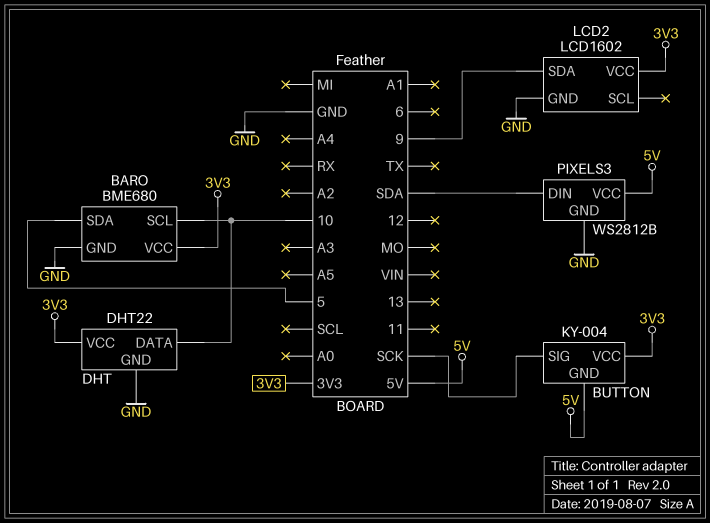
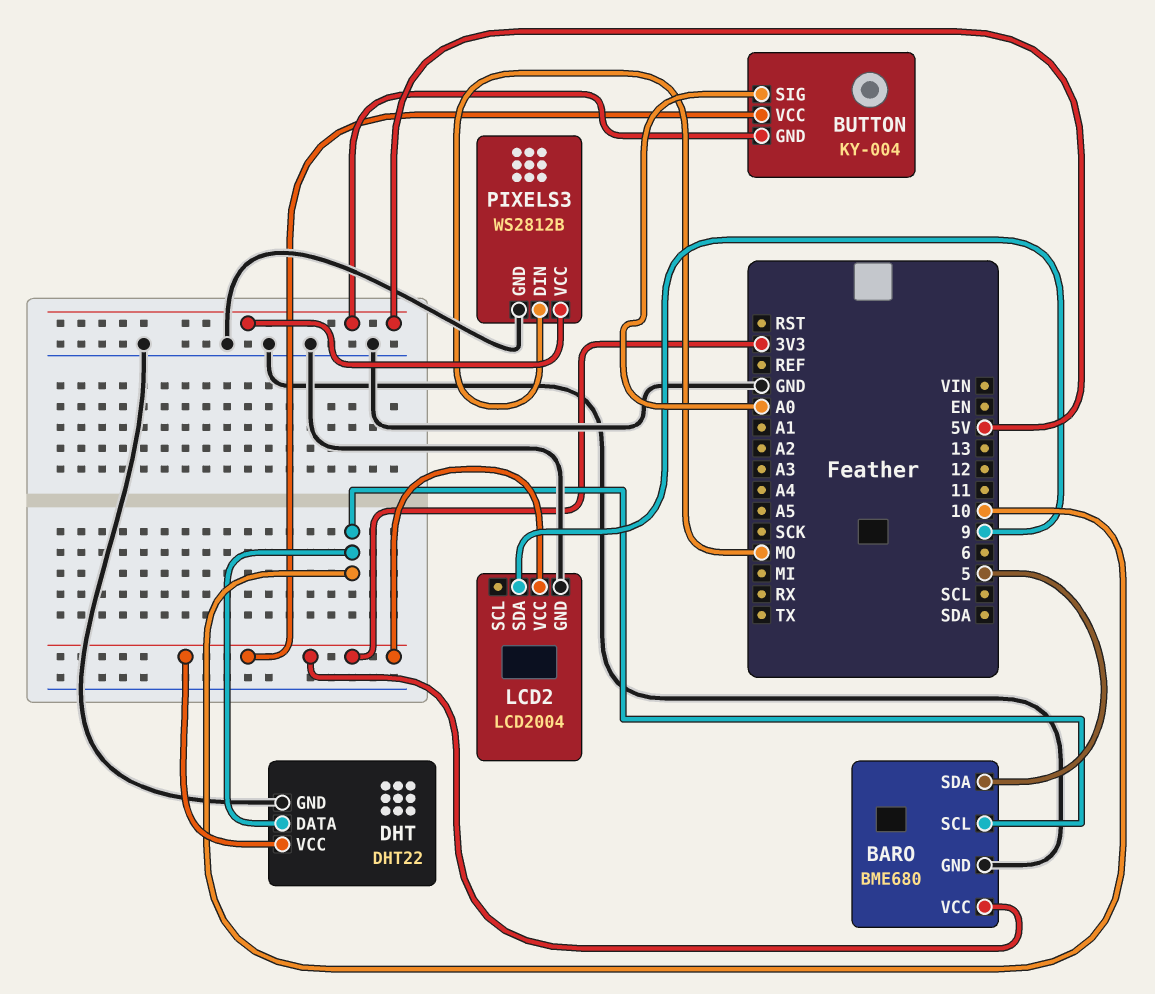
BUTTON pin SIG: SCK -> A0
LCD2: LCD1602 -> LCD2004
PIXELS3 pin DIN: SDA -> MO

